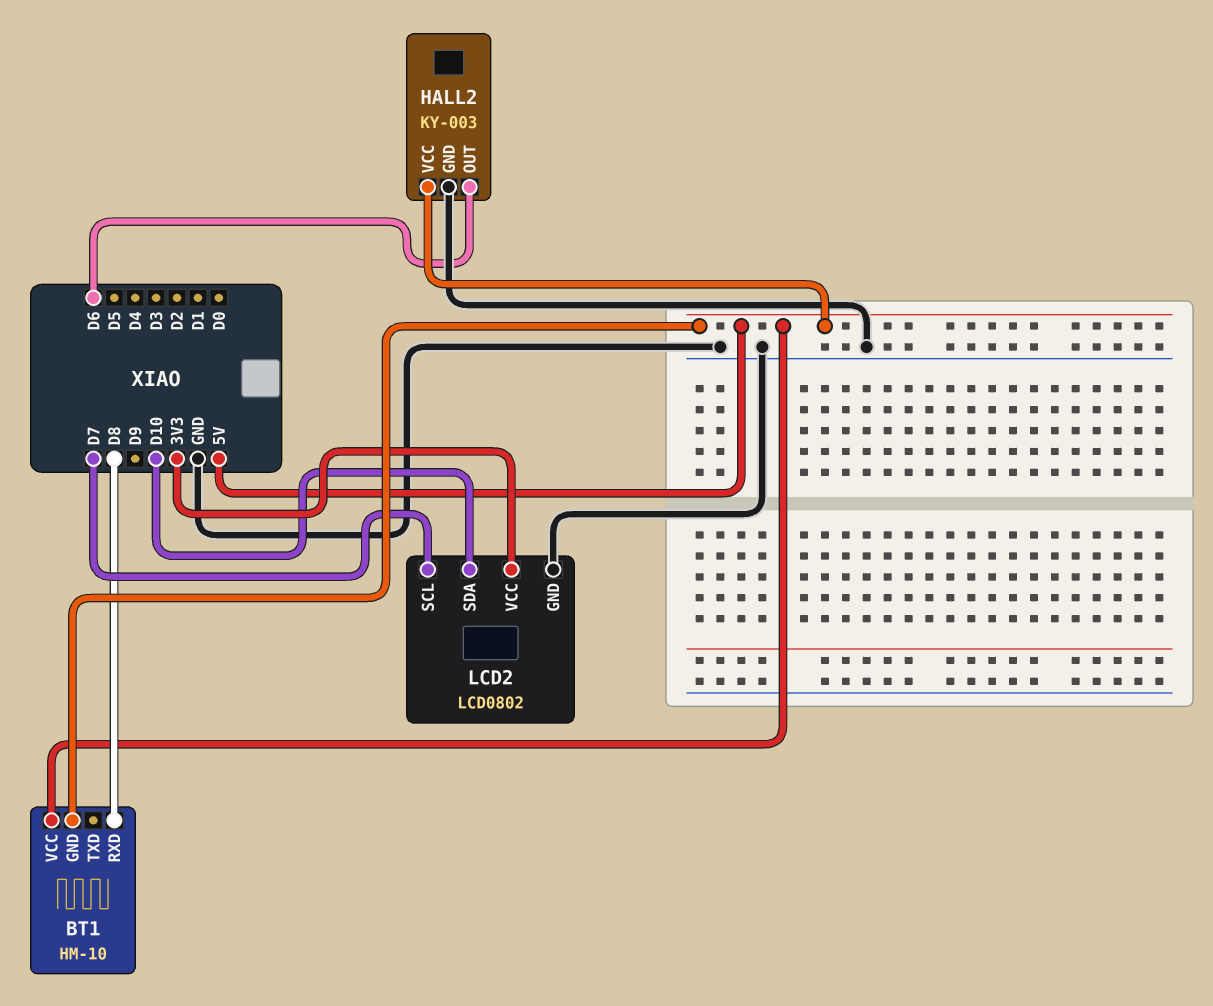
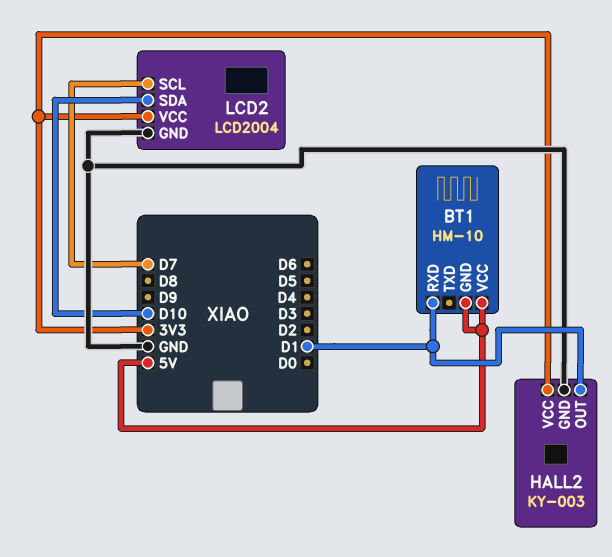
BT1 pin RXD: D8 -> D1
HALL2 pin OUT: D6 -> D1
HALL2 pin VCC: 5V -> 3V3
LCD2: LCD0802 -> LCD2004

